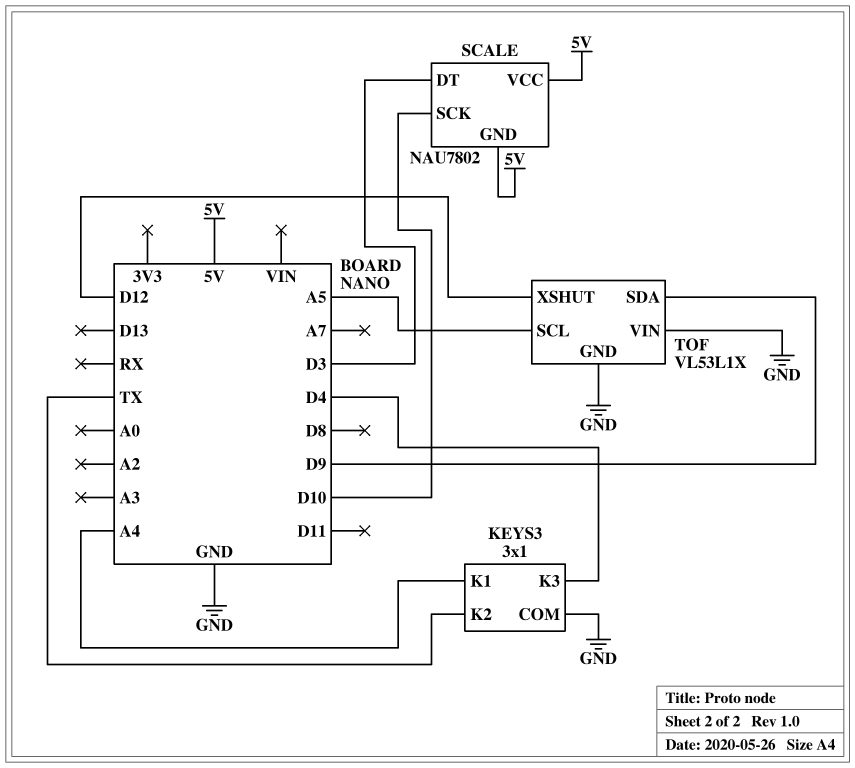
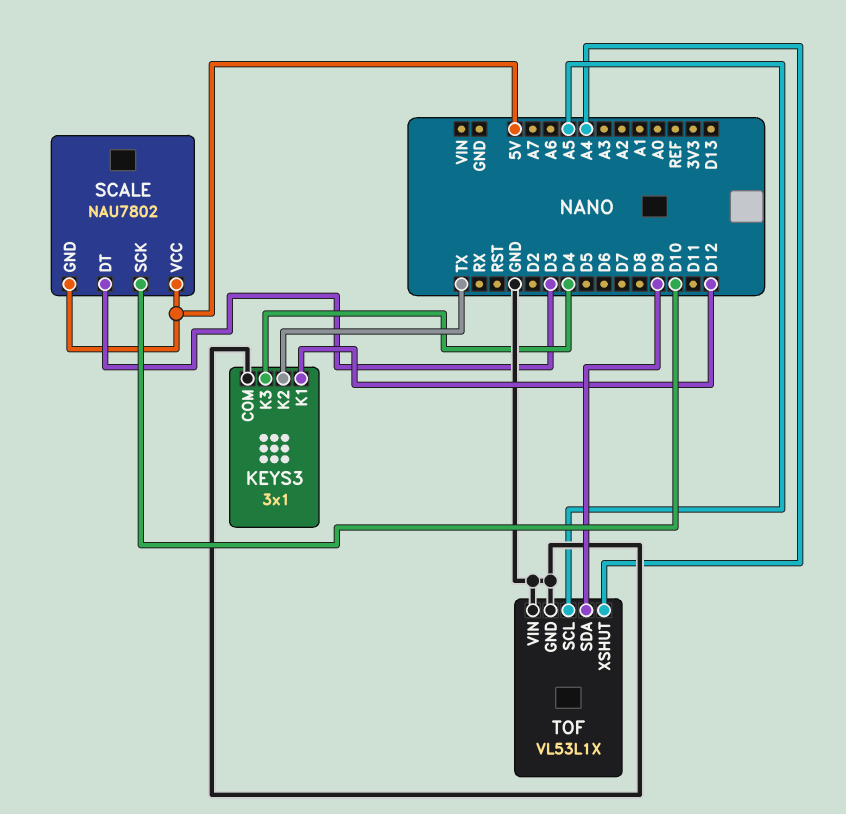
KEYS3 pin K1: A4 -> D12
TOF pin XSHUT: D12 -> A4

